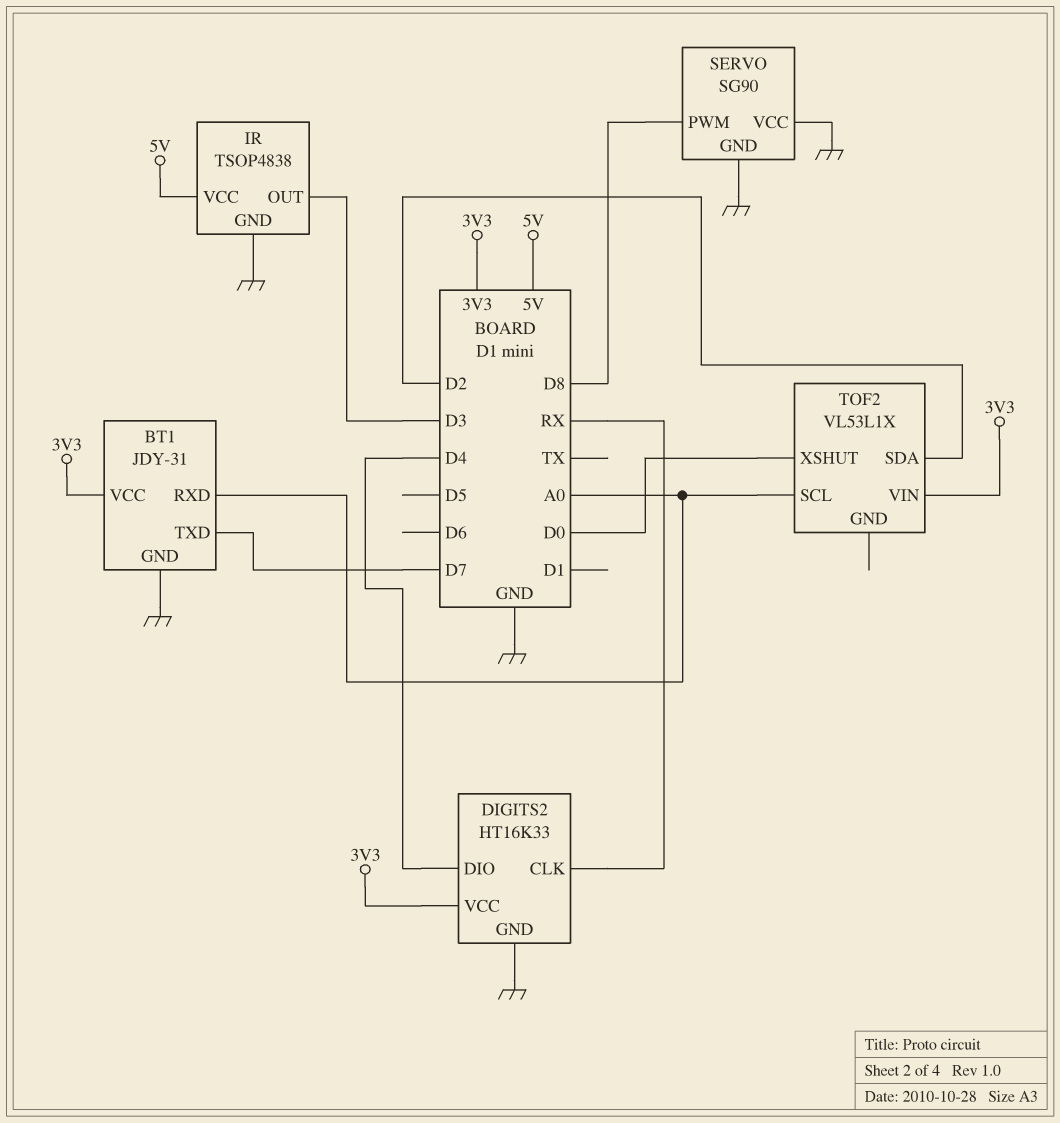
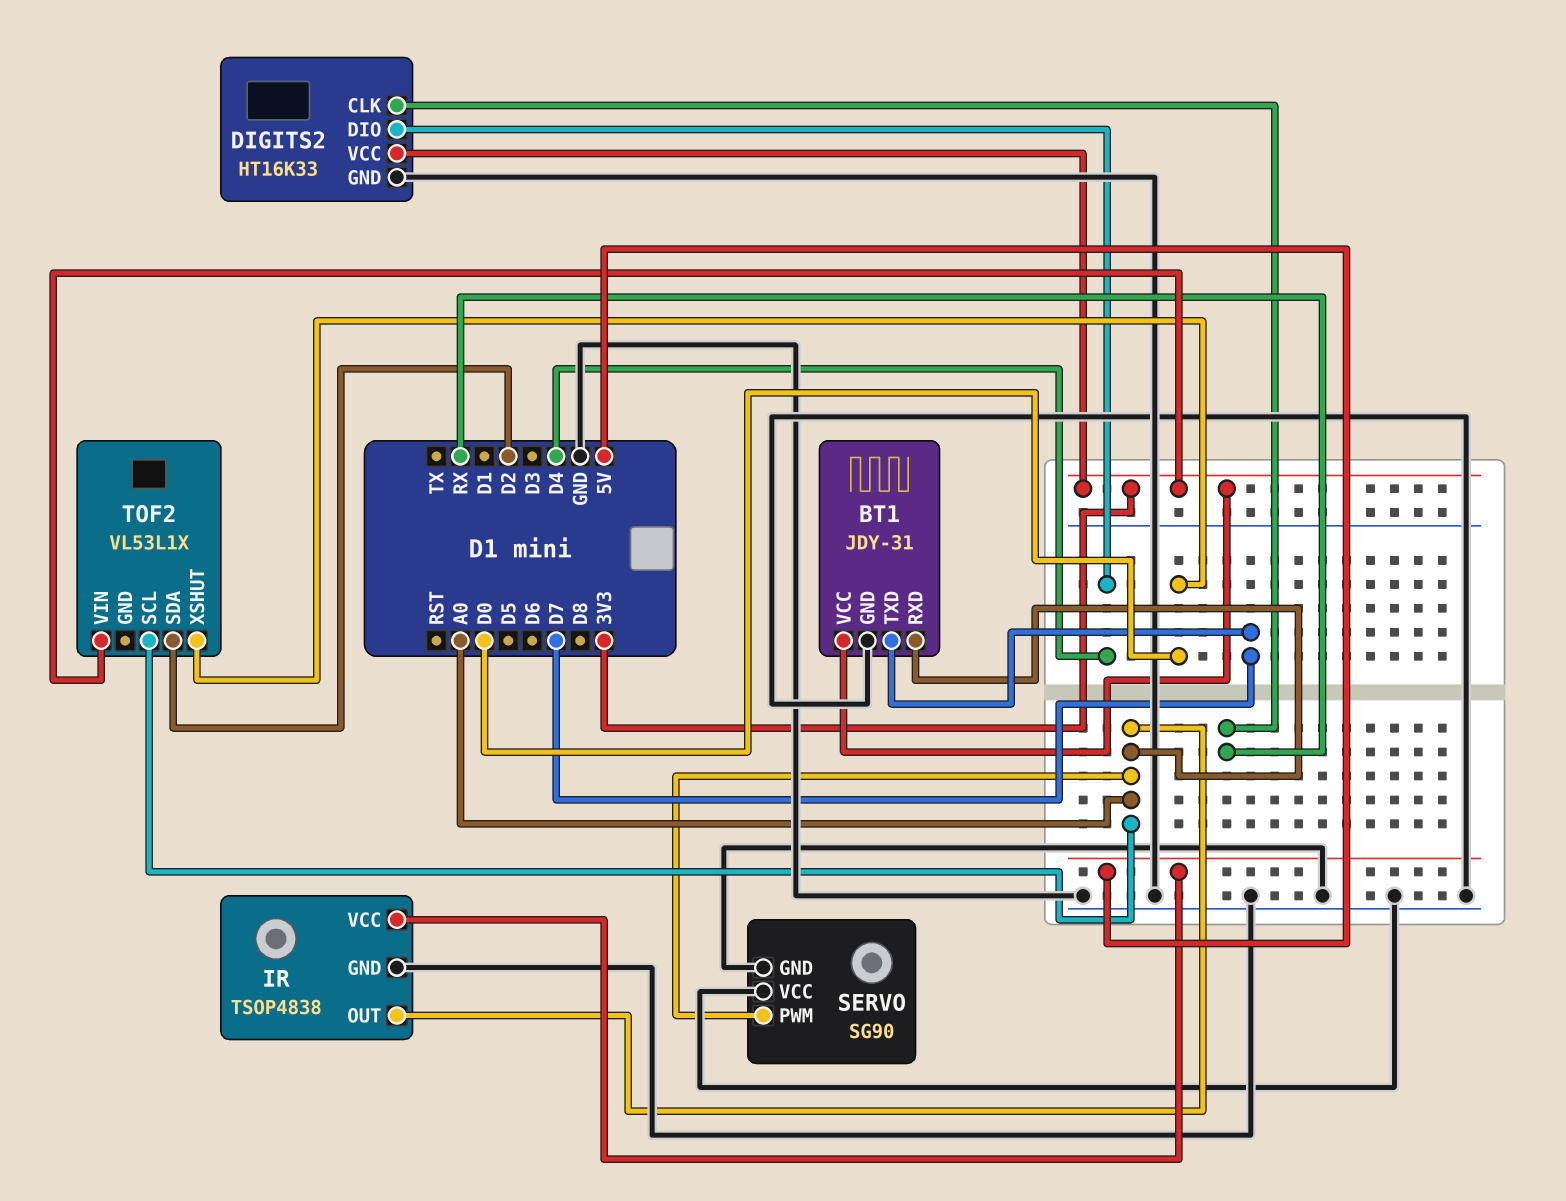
IR pin OUT: D3 -> A0
SERVO pin PWM: D8 -> A0

